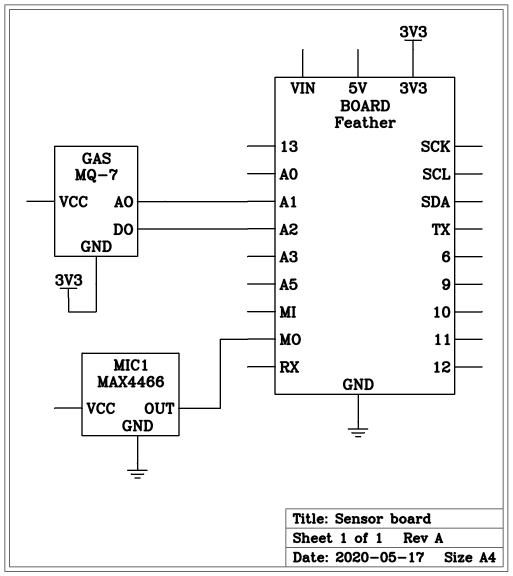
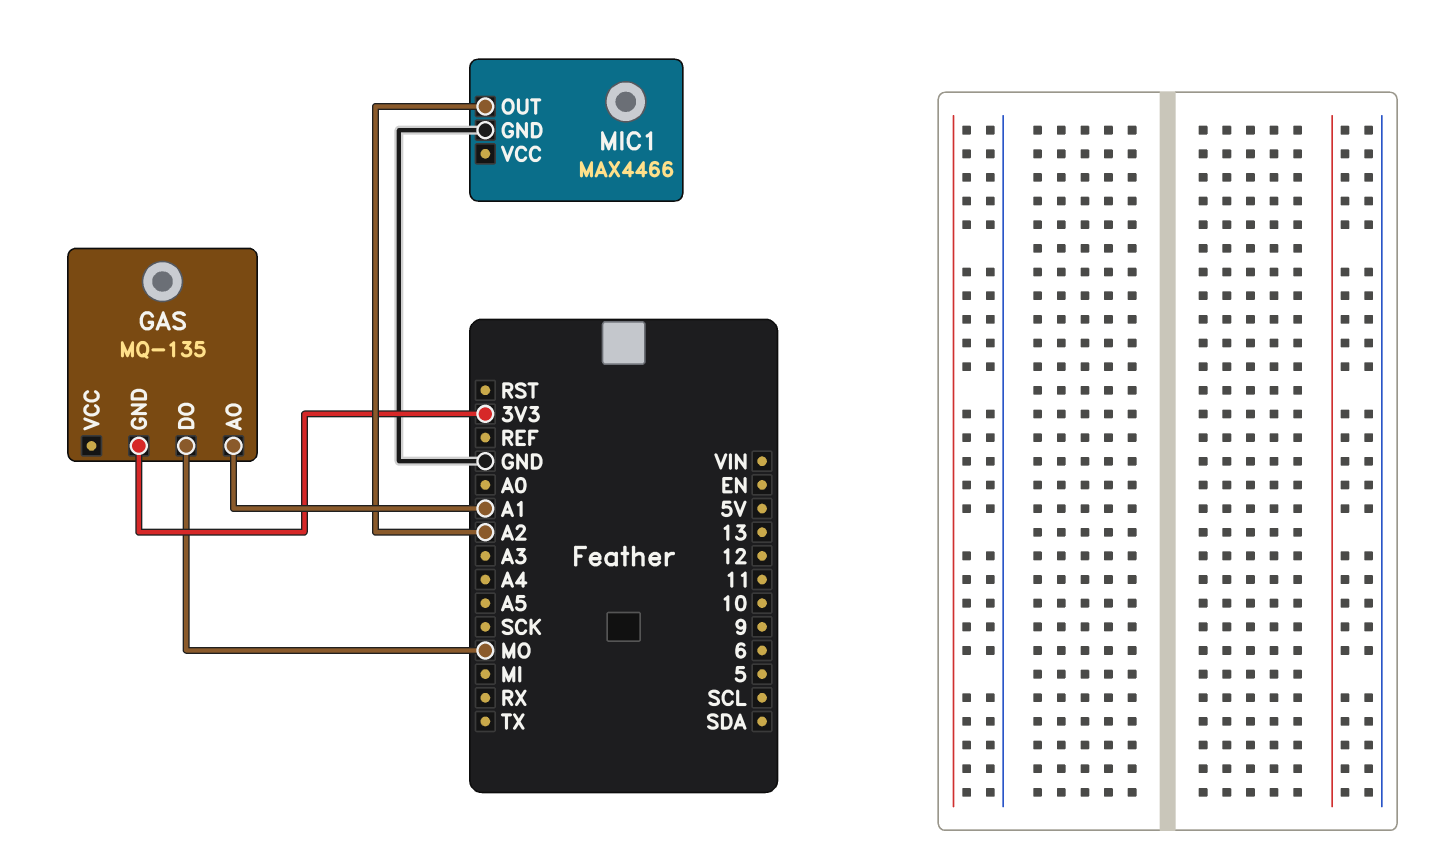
GAS: MQ-7 -> MQ-135
GAS pin DO: A2 -> MO
MIC1 pin OUT: MO -> A2

